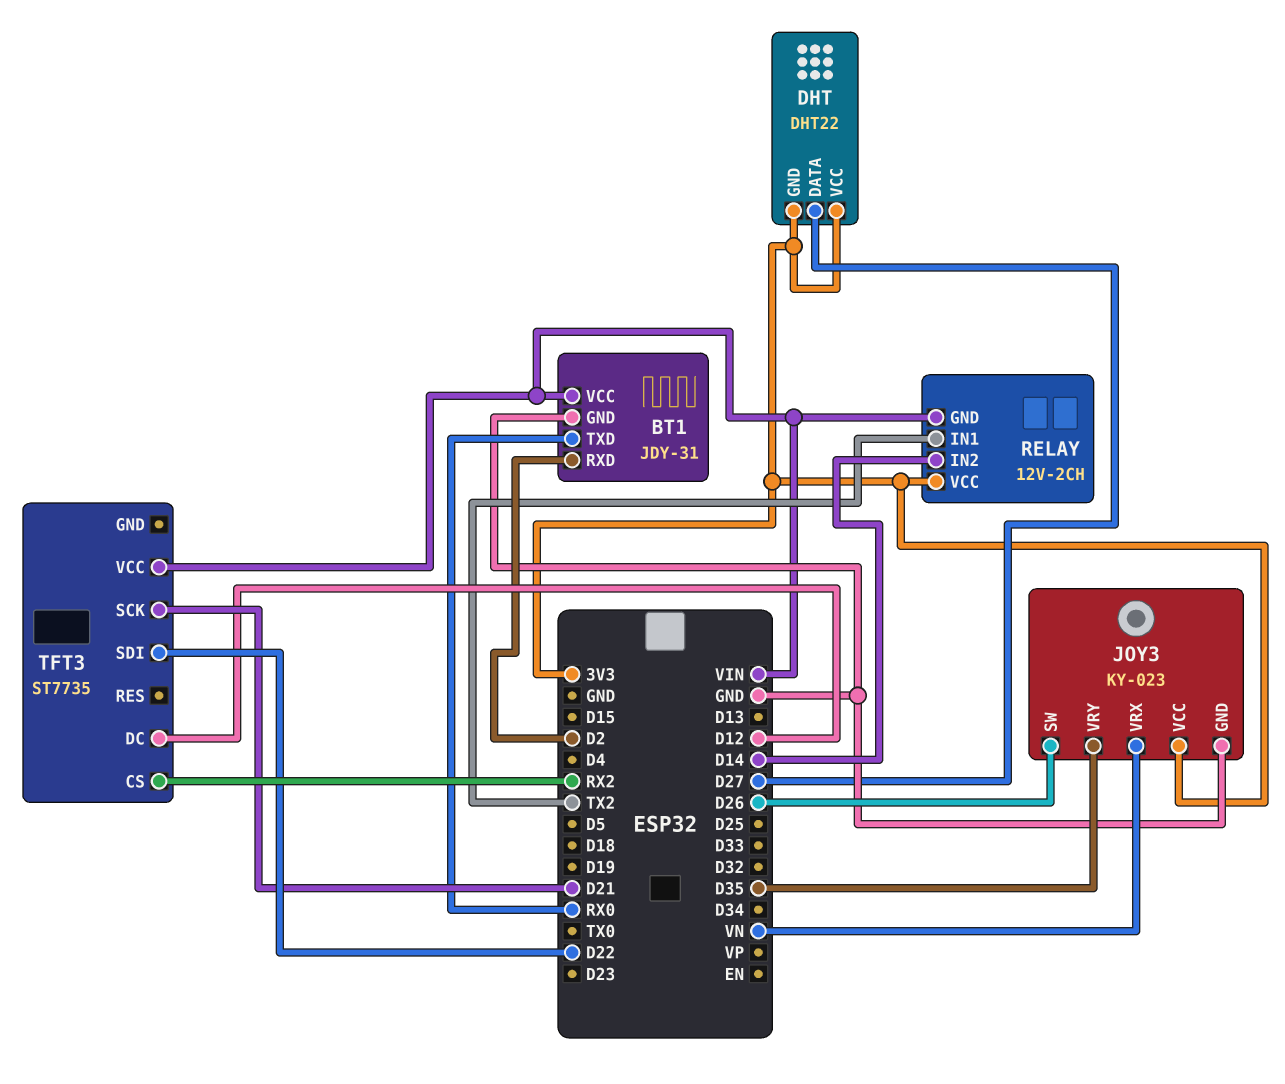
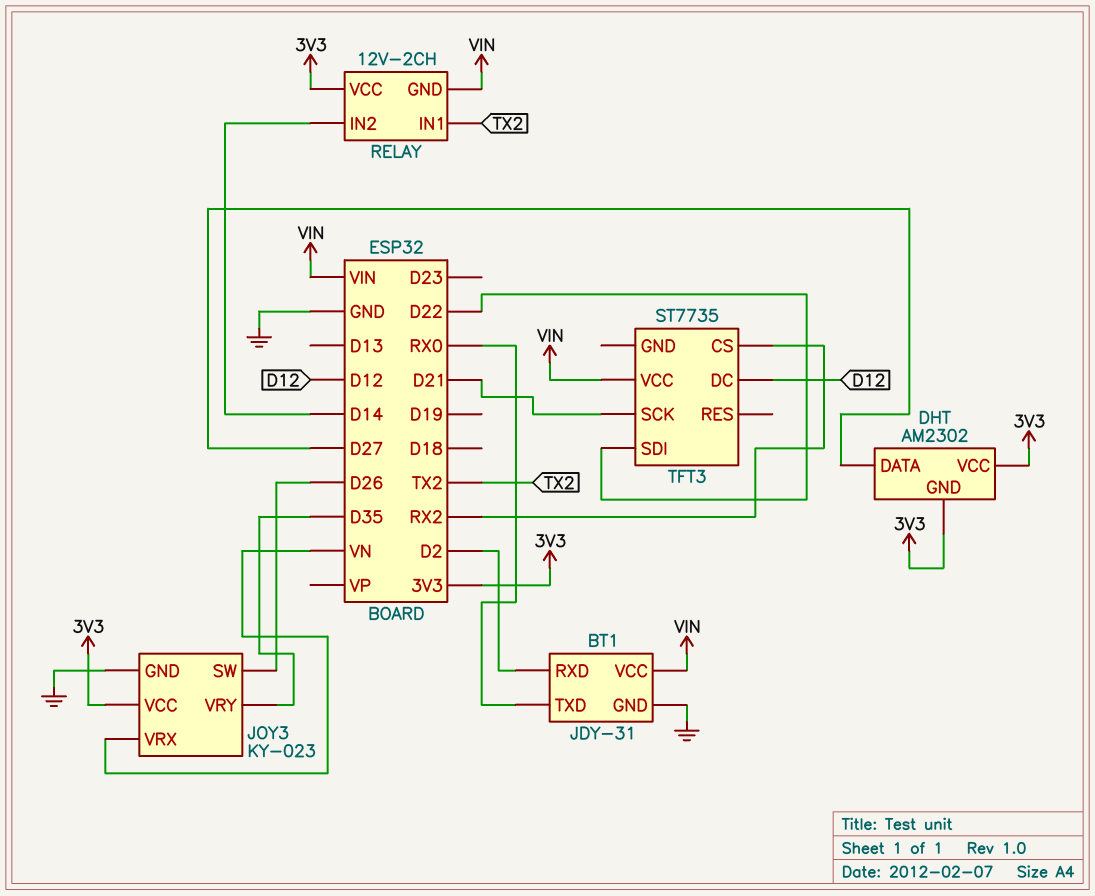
DHT: DHT22 -> AM2302

